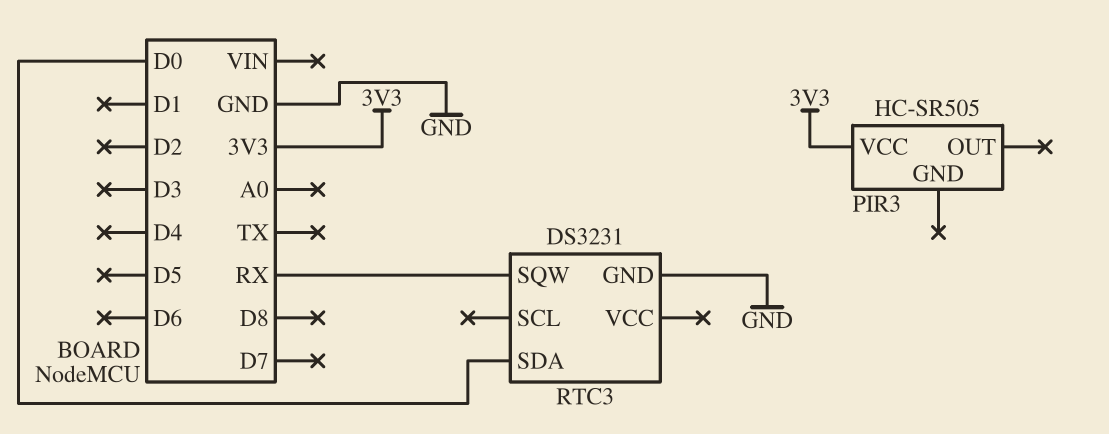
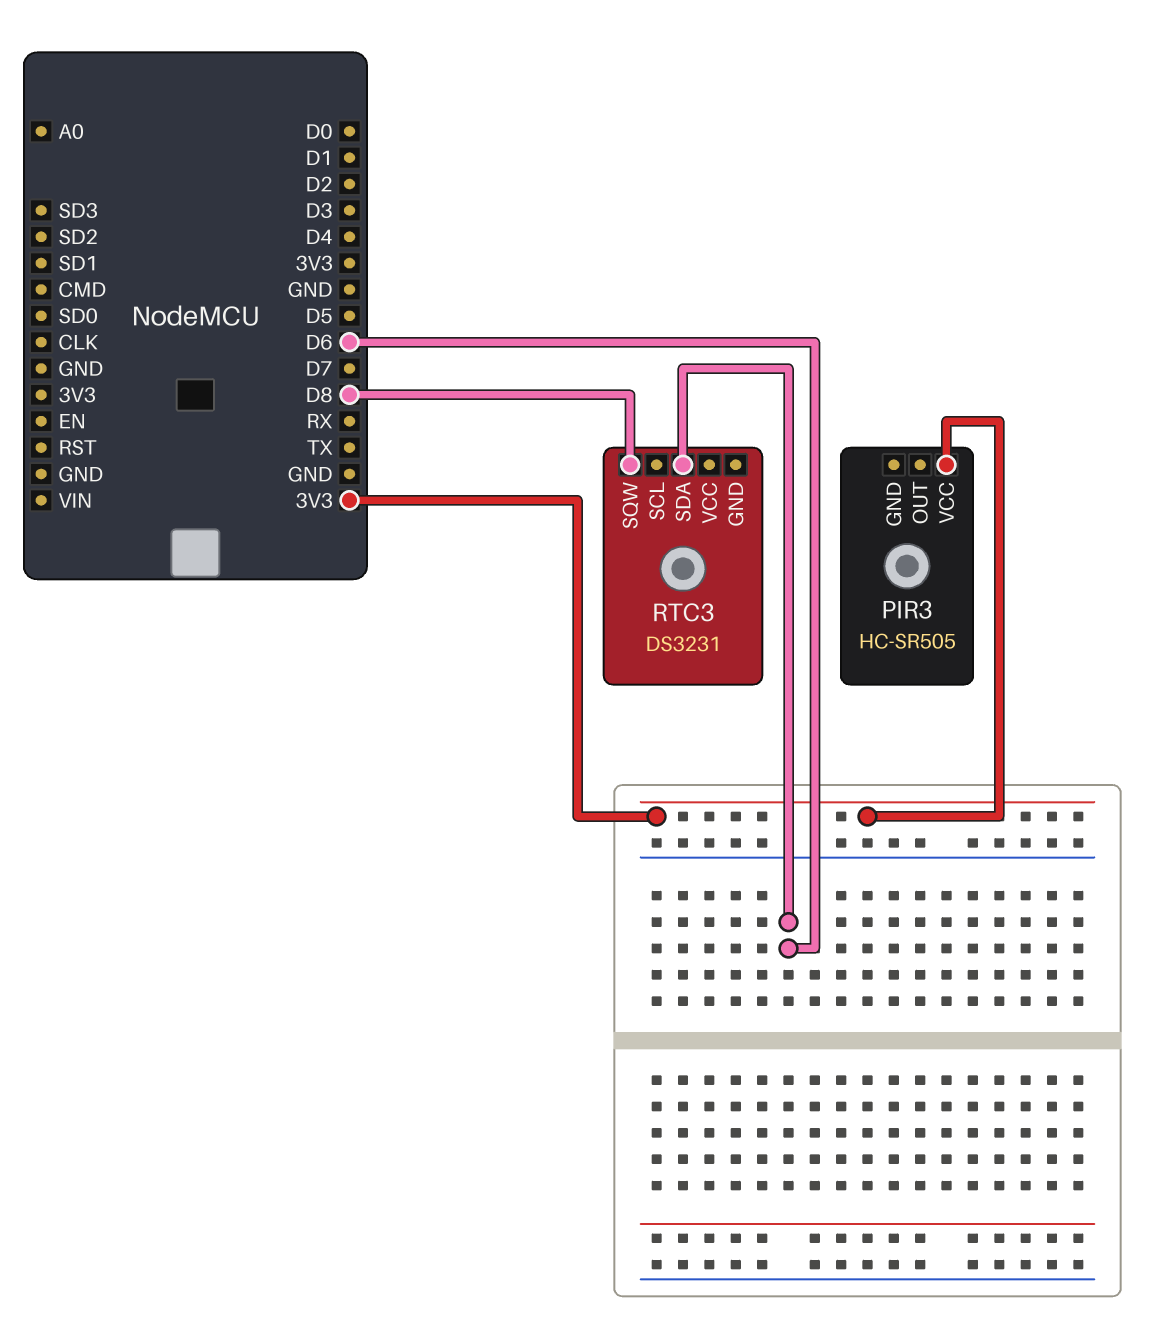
RTC3 pin GND: GND -> none
RTC3 pin SDA: D0 -> D6
RTC3 pin SQW: RX -> D8

